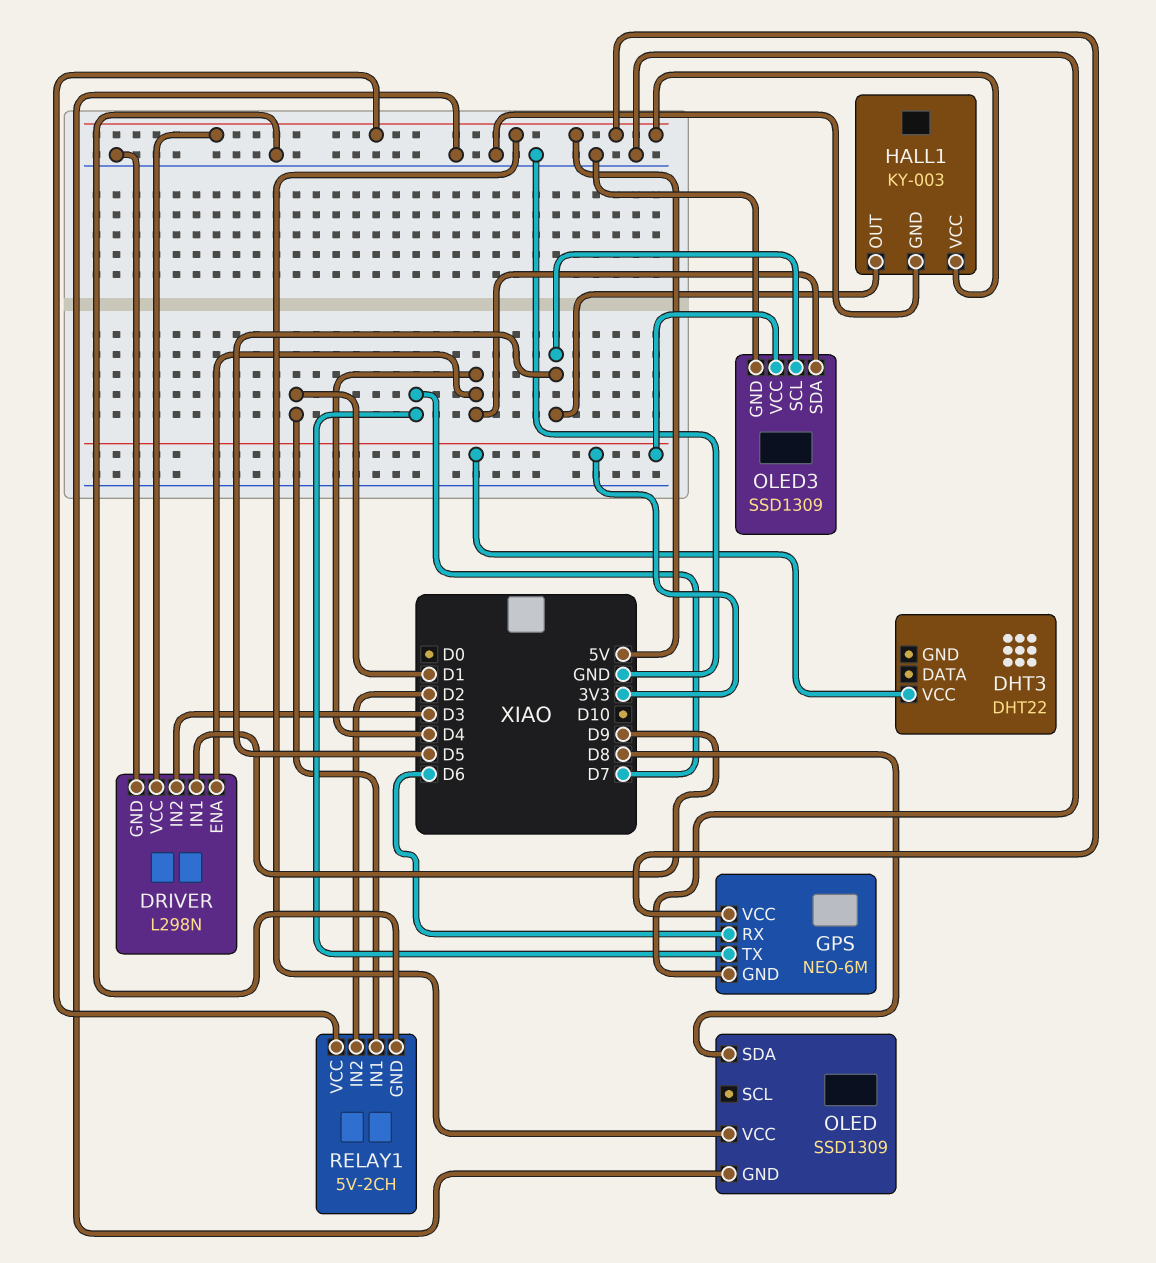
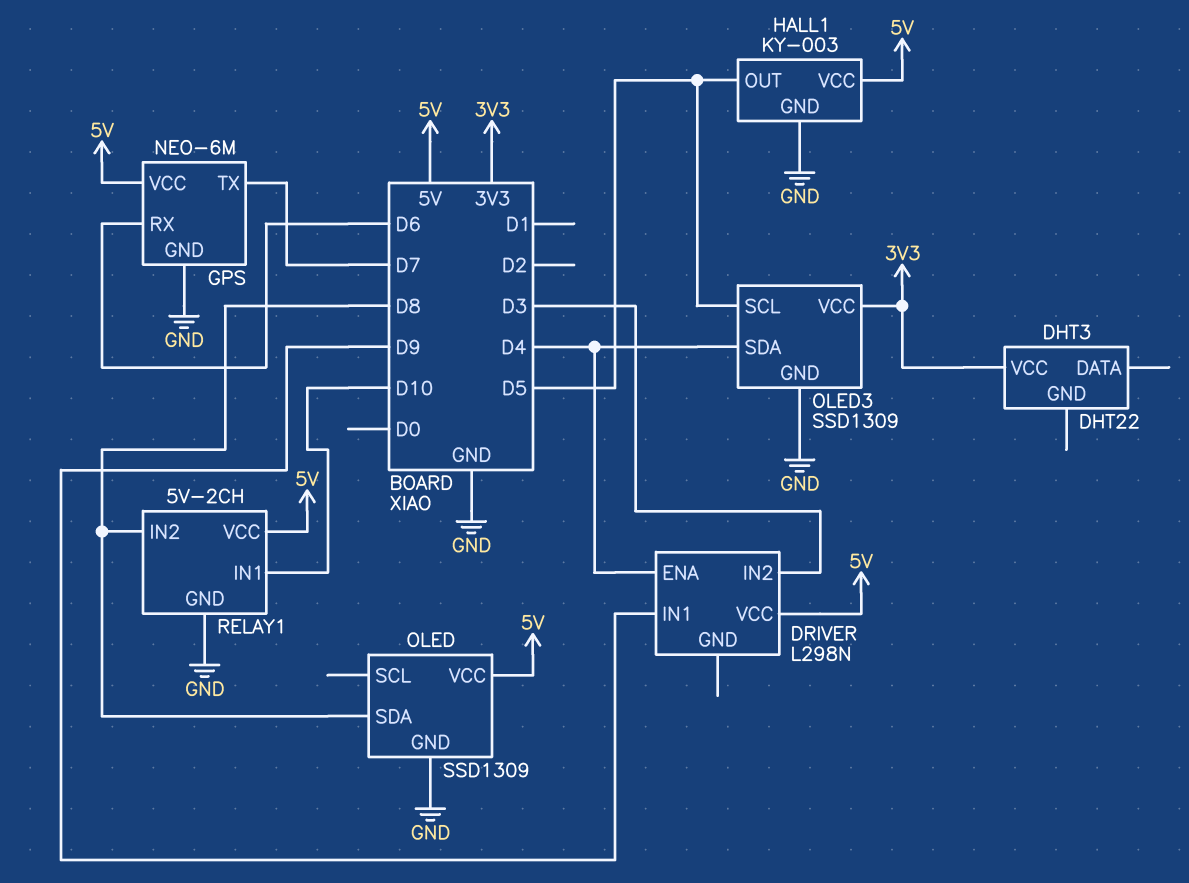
DRIVER pin GND: GND -> none
RELAY1 pin IN1: D1 -> D10
RELAY1 pin IN2: D2 -> D8

